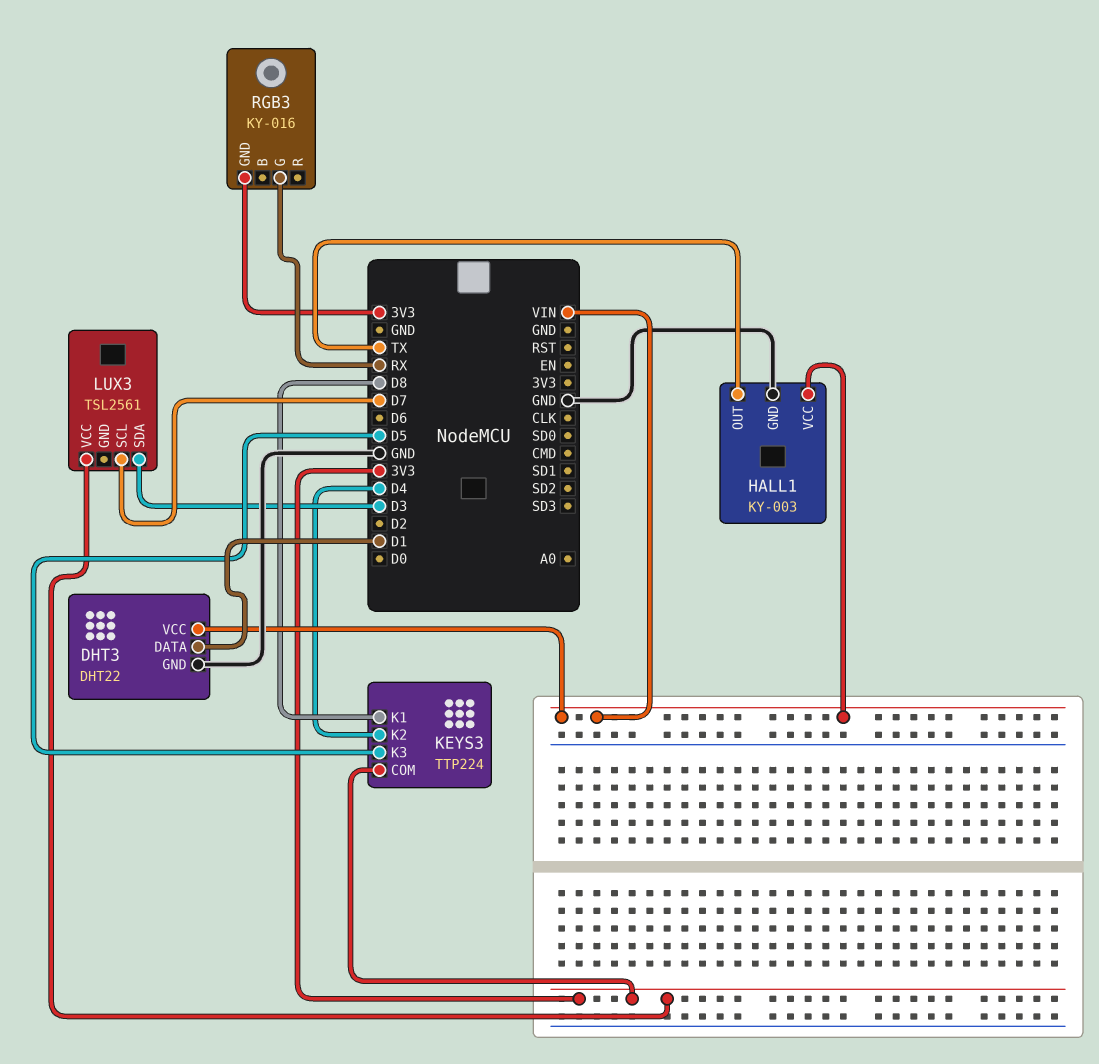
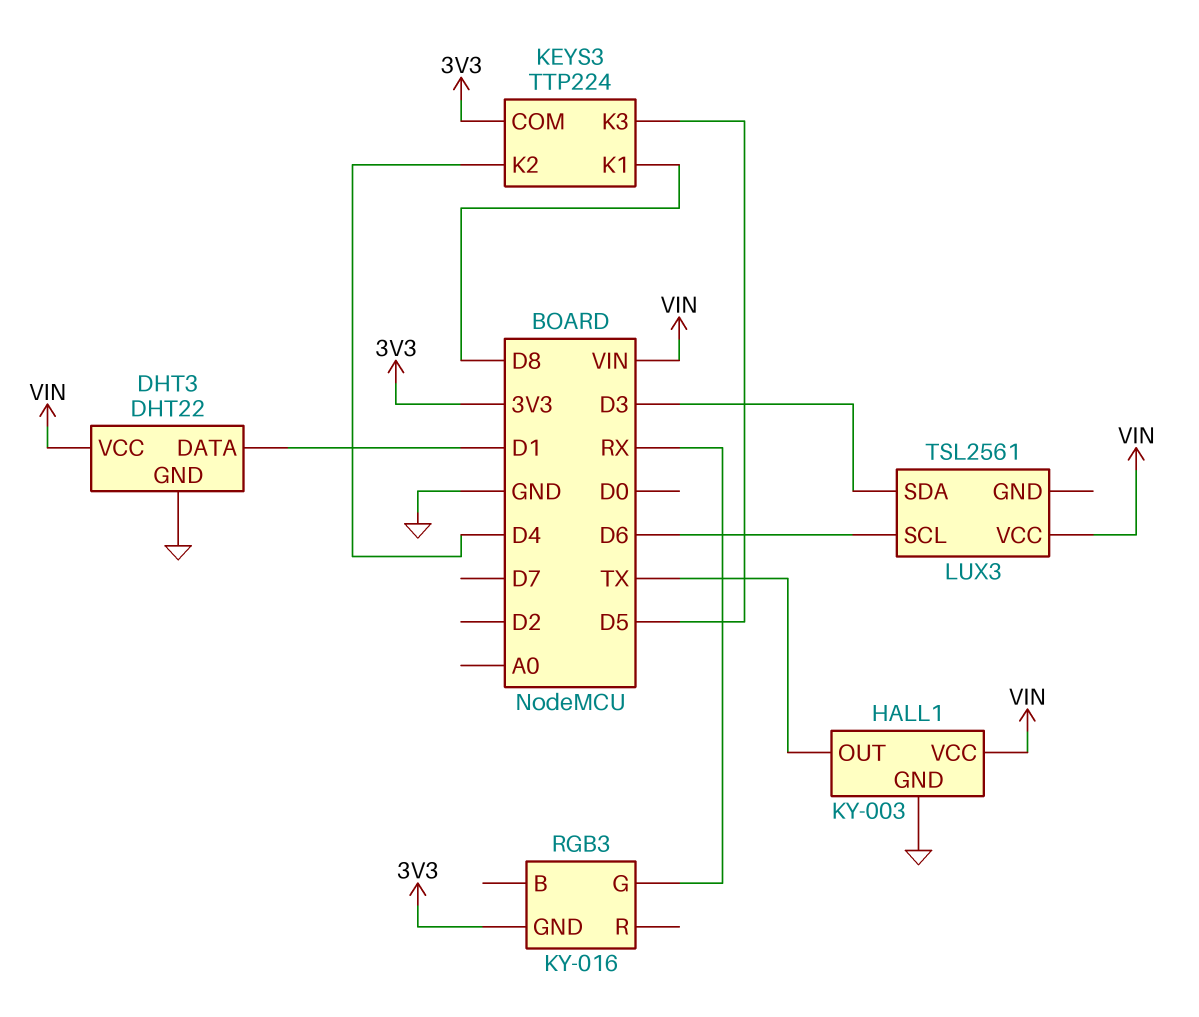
LUX3 pin SCL: D7 -> D6
LUX3 pin VCC: 3V3 -> VIN

